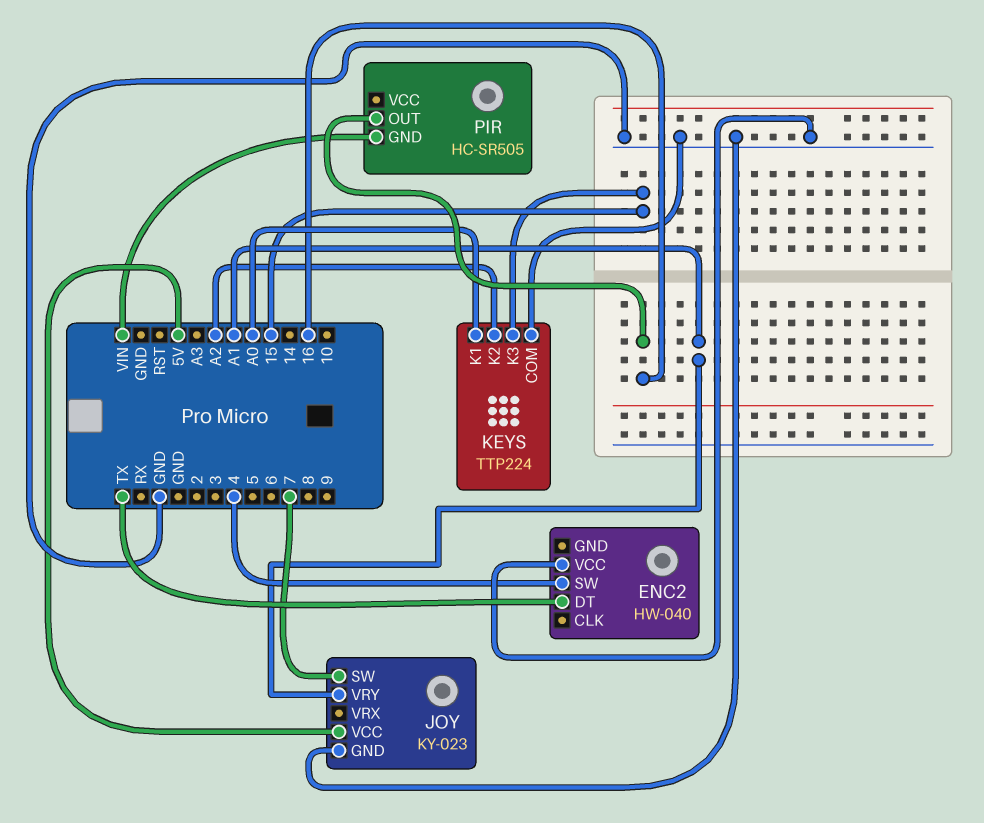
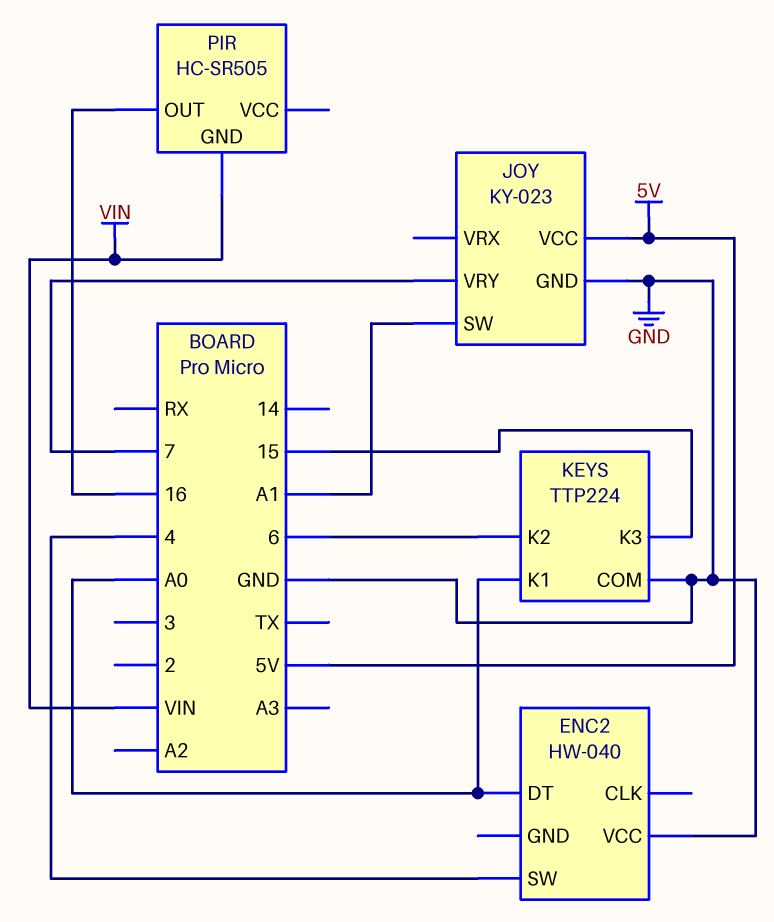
ENC2 pin DT: TX -> A0
JOY pin SW: 7 -> A1
JOY pin VRY: A1 -> 7
KEYS pin K2: A2 -> 6

